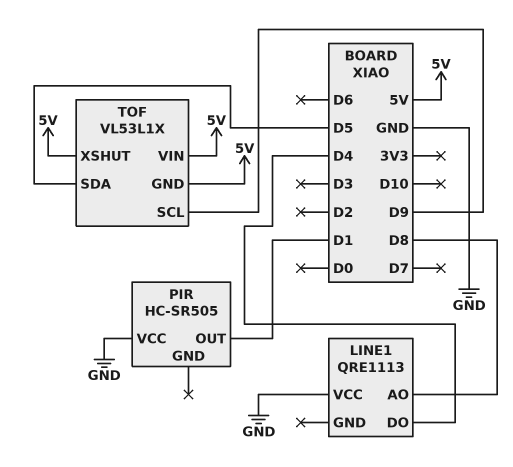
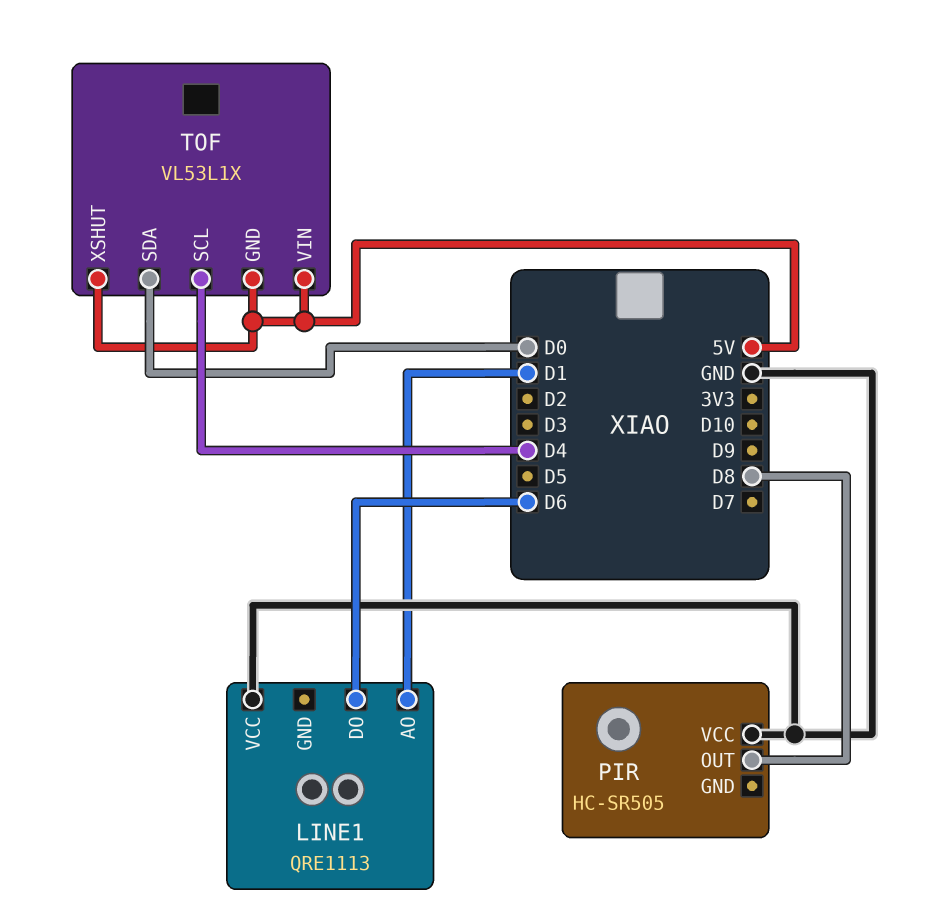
LINE1 pin AO: D8 -> D1
LINE1 pin DO: D4 -> D6
PIR pin OUT: D1 -> D8
TOF pin SCL: D9 -> D4
TOF pin SDA: D5 -> D0

